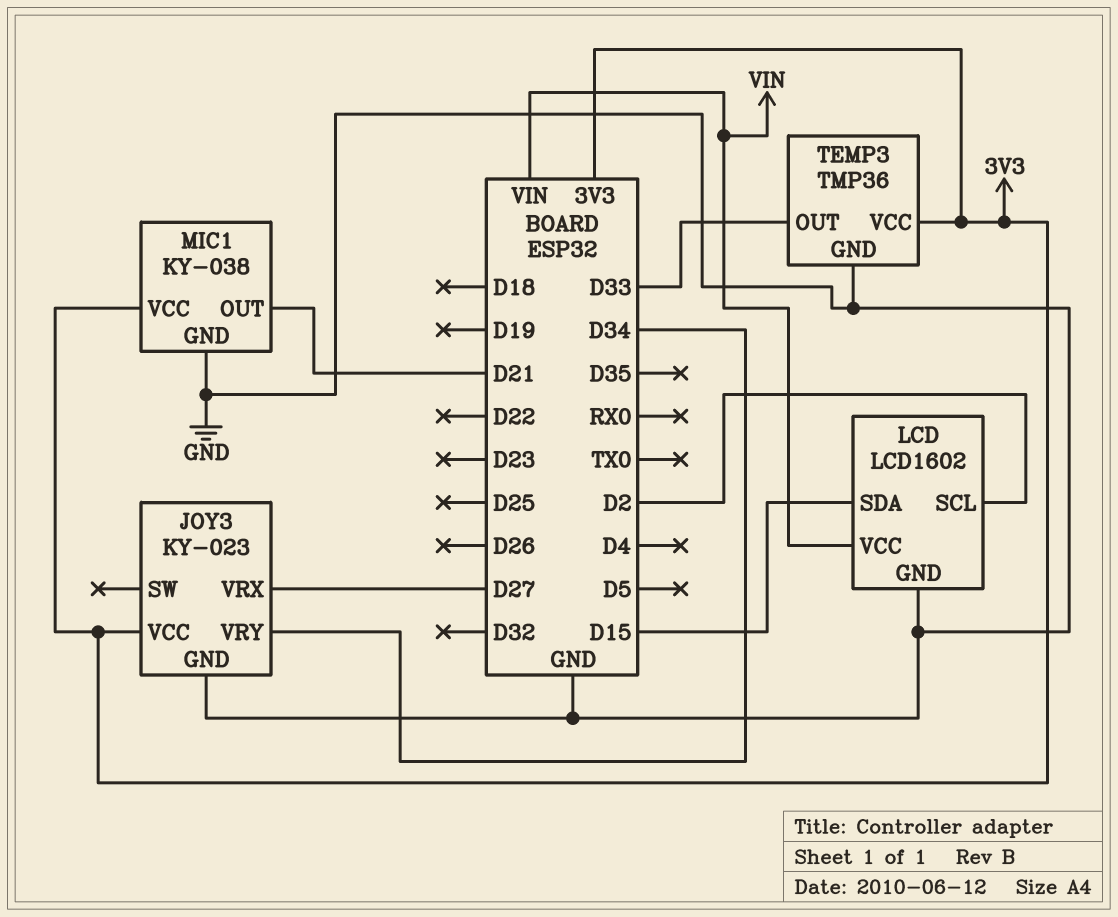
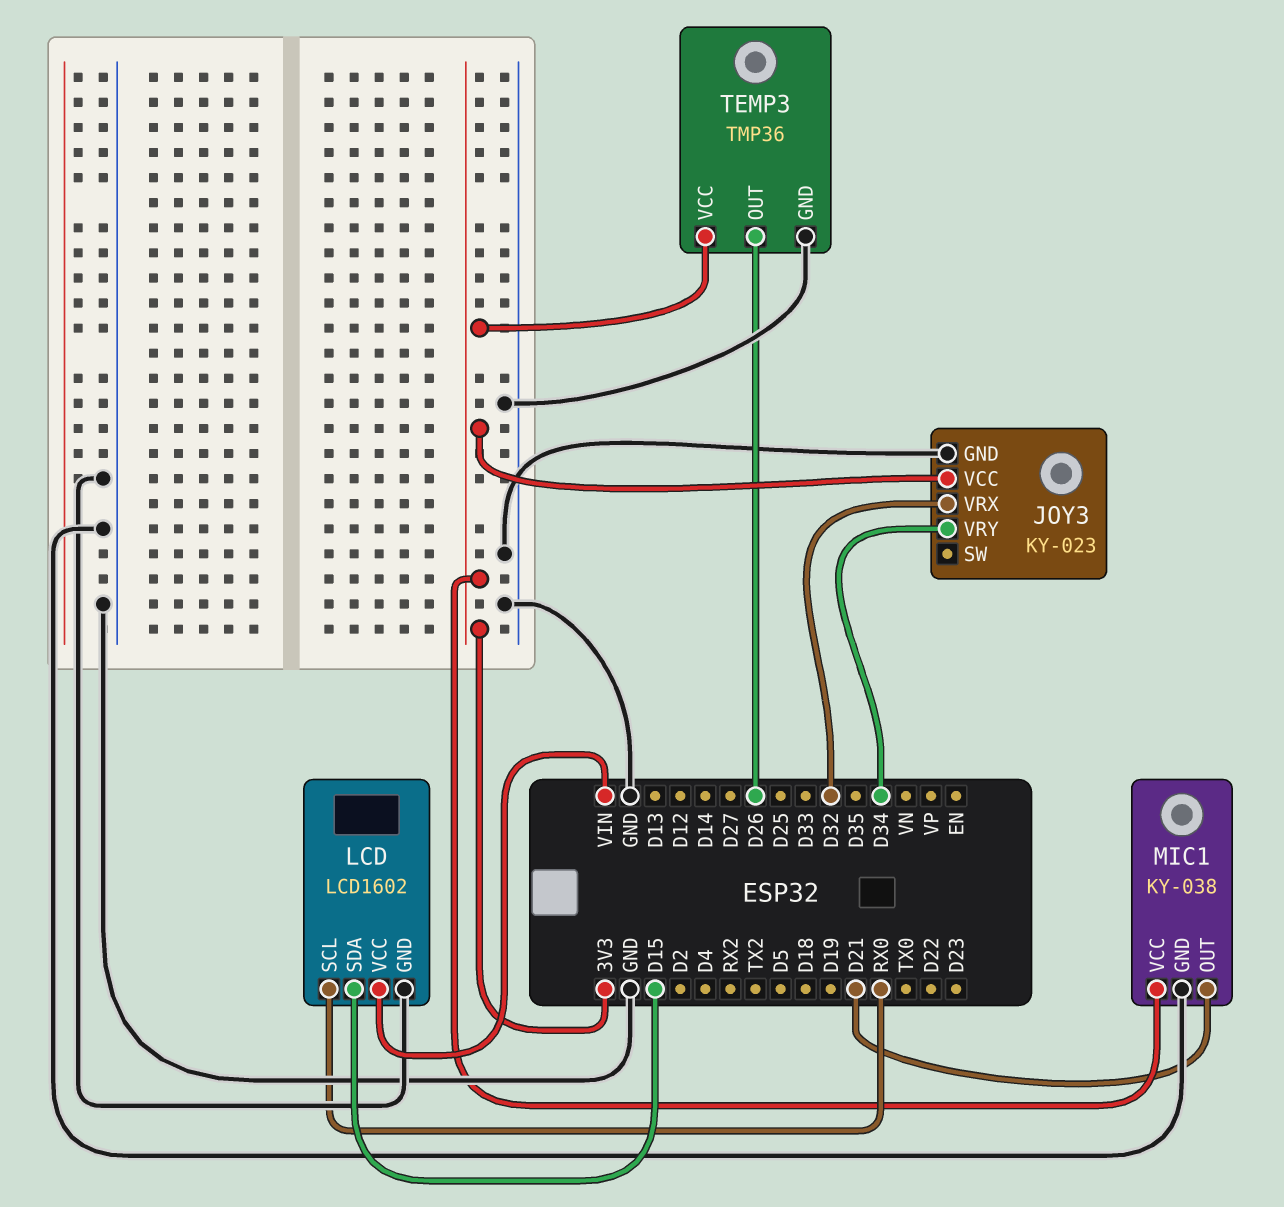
JOY3 pin VRX: D27 -> D32
LCD pin SCL: D2 -> RX0
TEMP3 pin OUT: D33 -> D26

